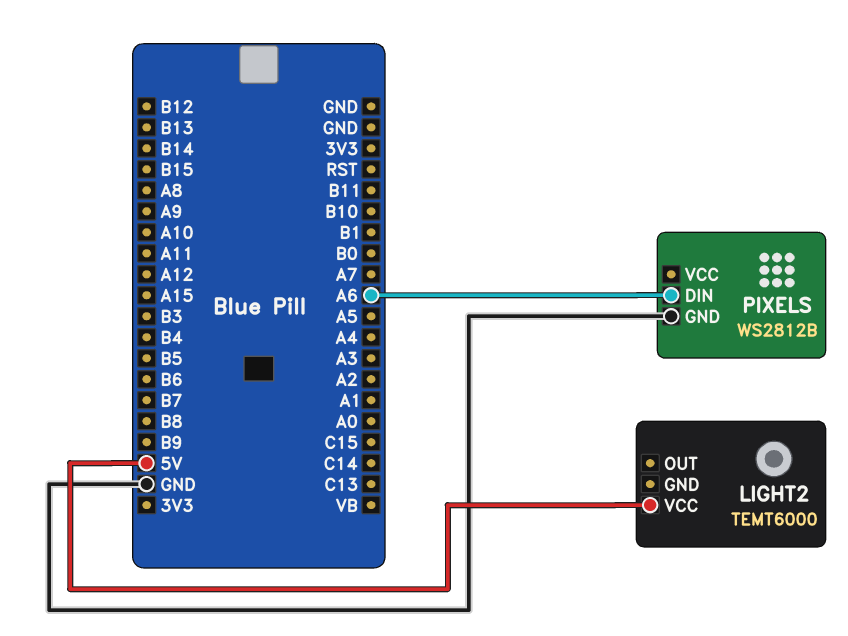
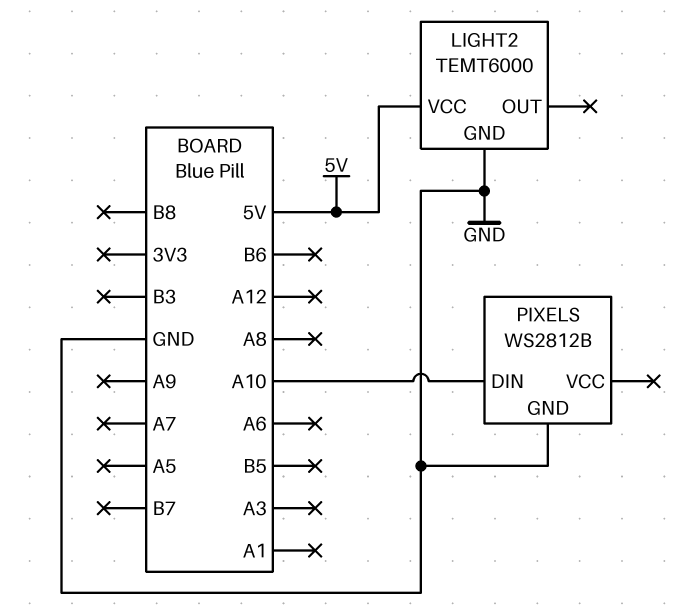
LIGHT2 pin GND: none -> GND
PIXELS pin DIN: A6 -> A10

